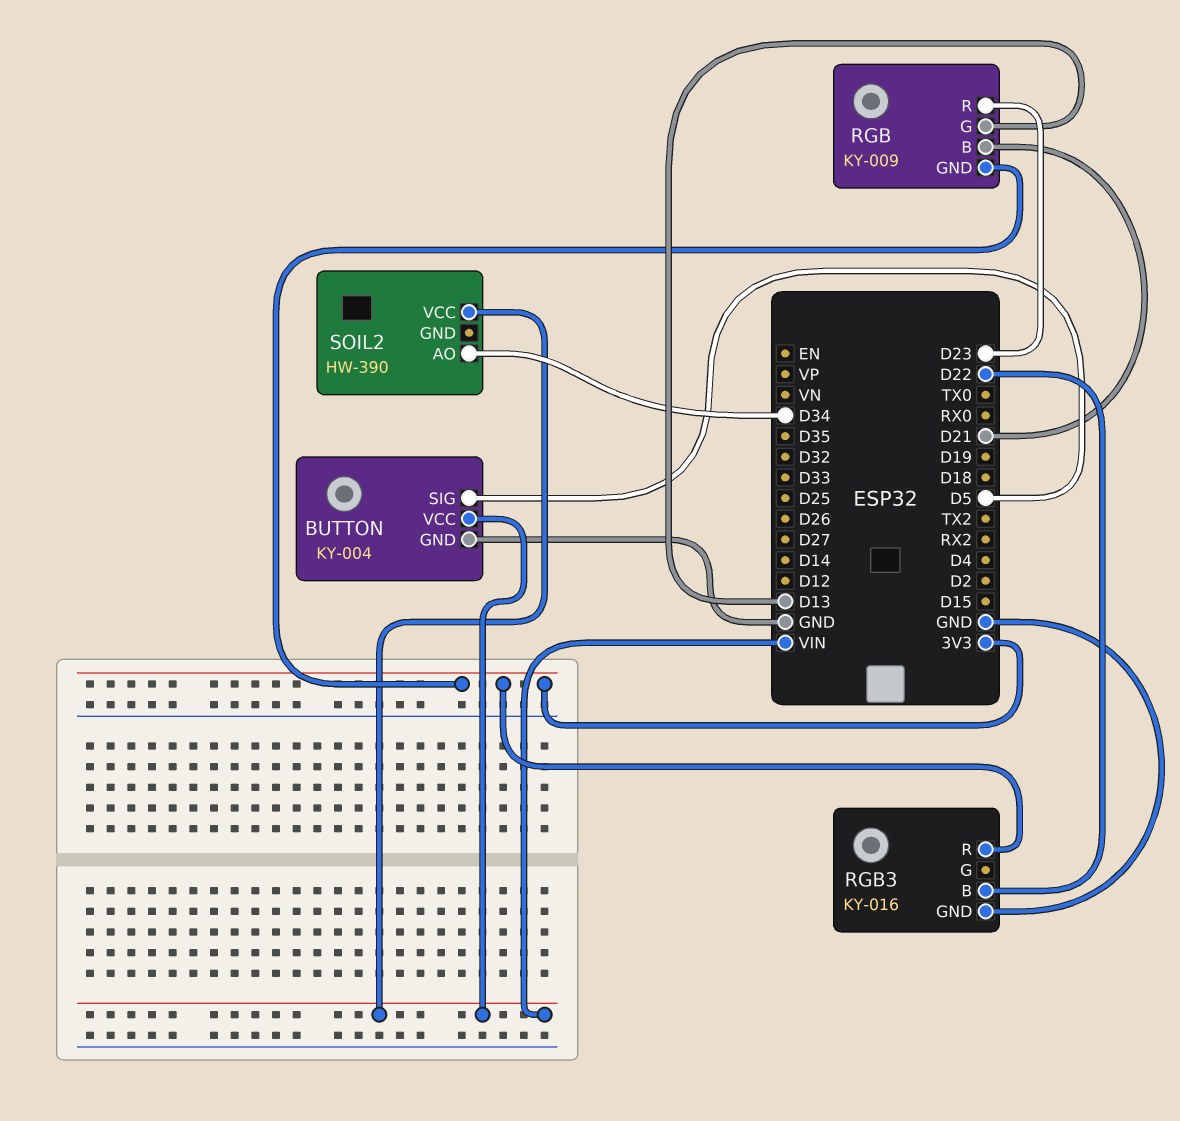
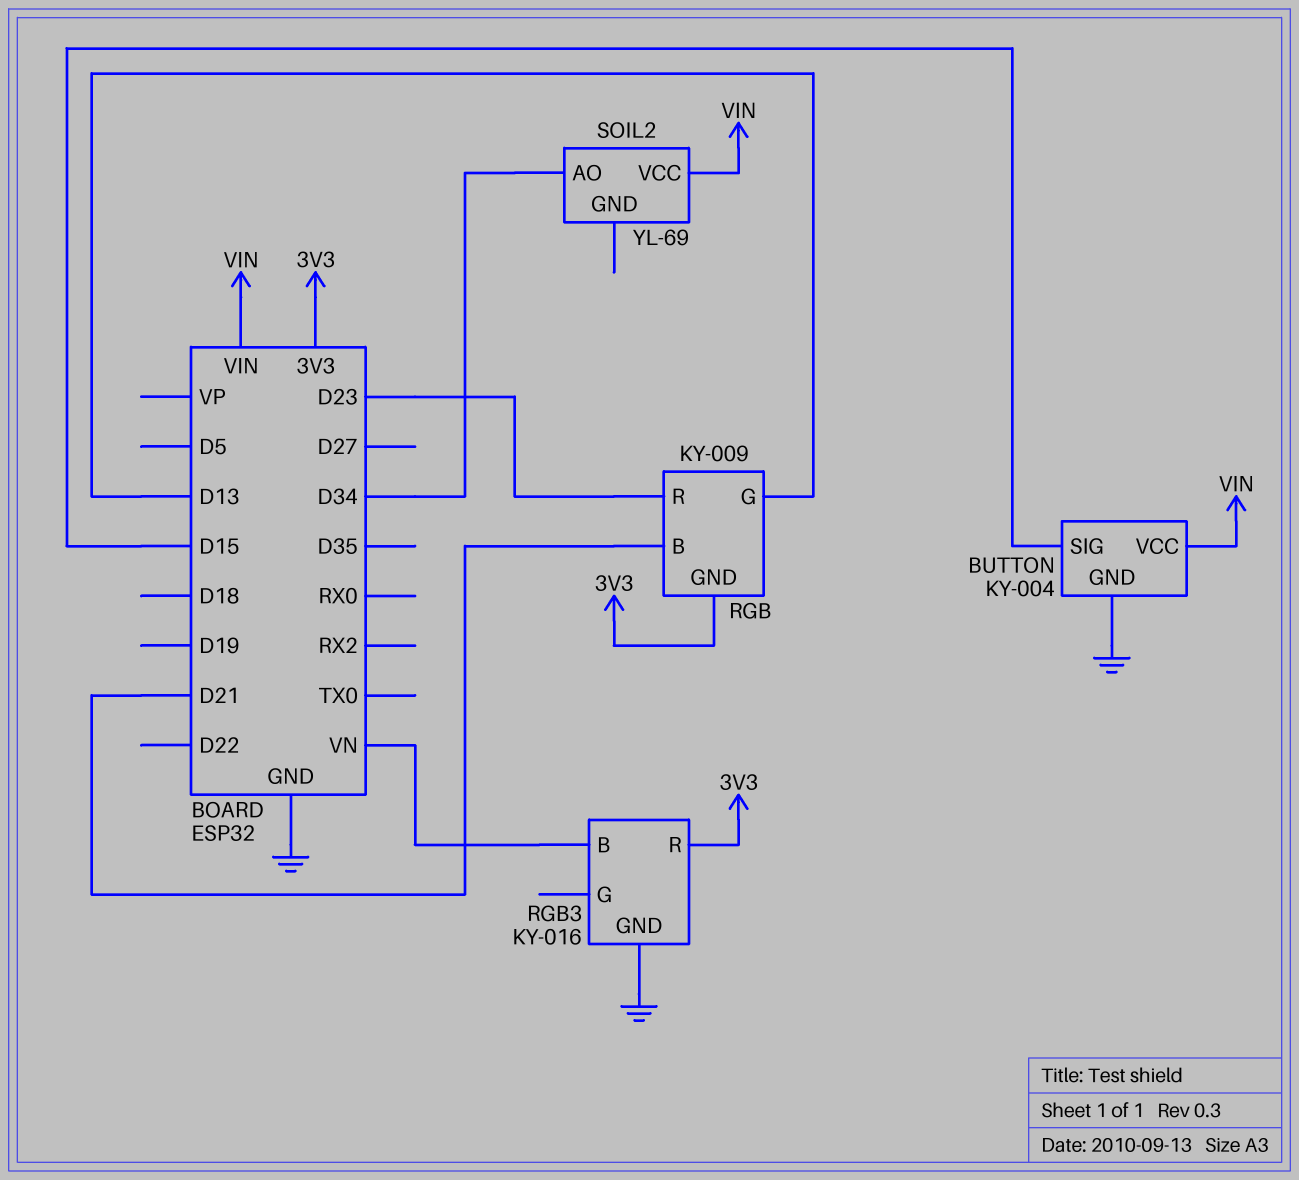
BUTTON pin SIG: D5 -> D15
RGB3 pin B: D22 -> VN
SOIL2: HW-390 -> YL-69

